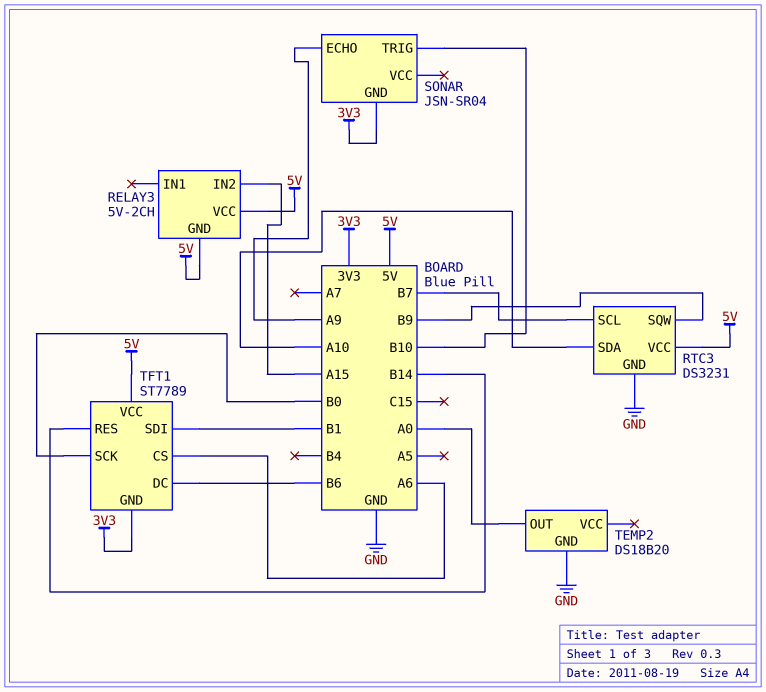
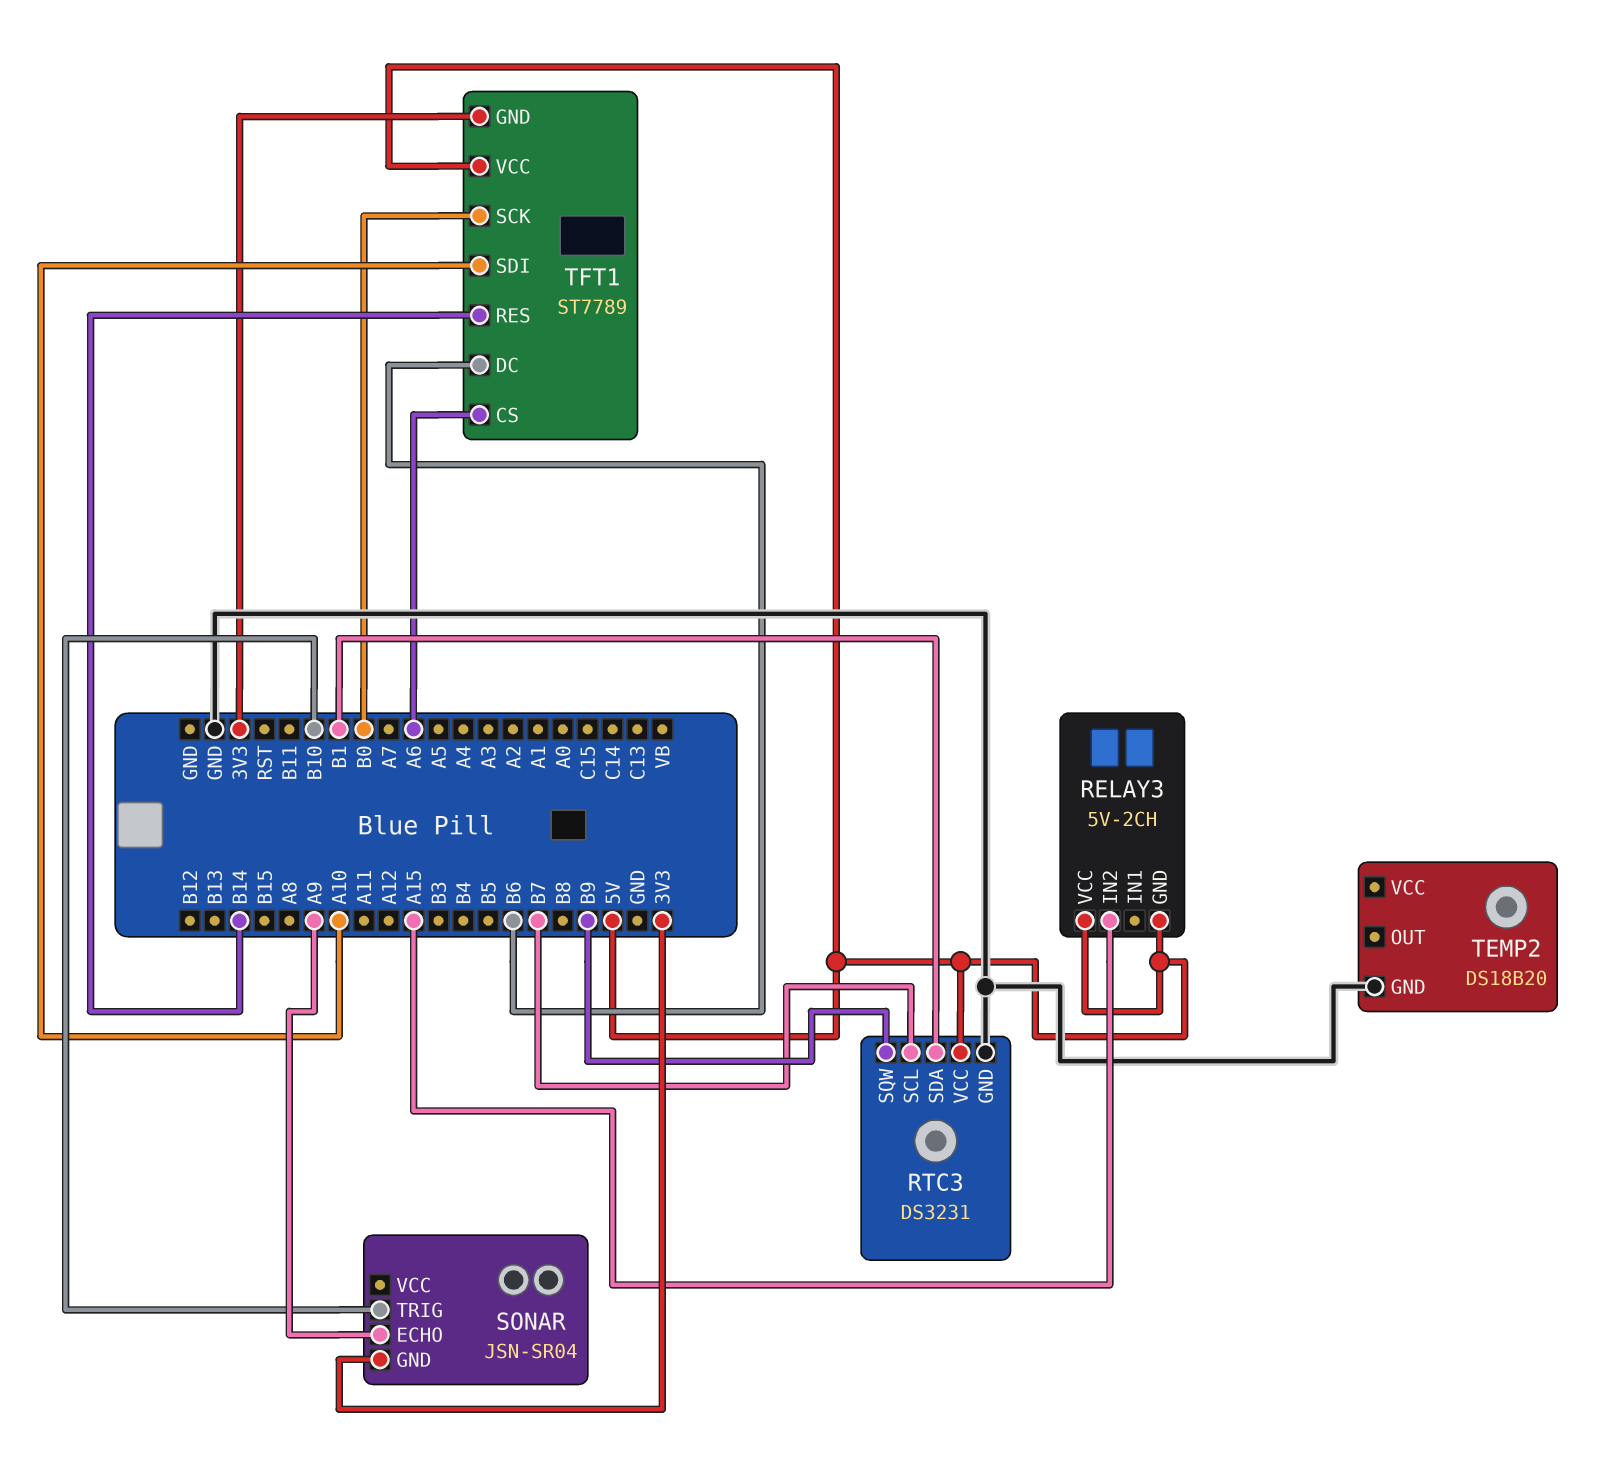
RTC3 pin SDA: A10 -> B1
TEMP2 pin OUT: A0 -> none
TFT1 pin SDI: B1 -> A10

